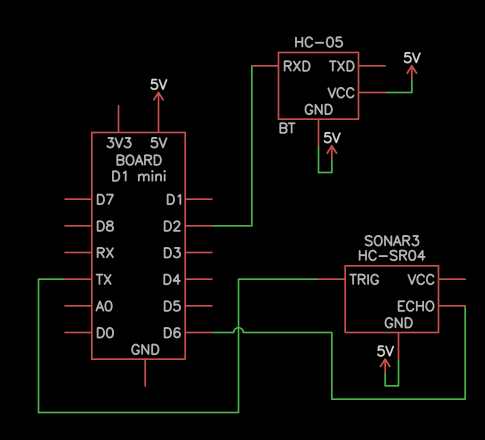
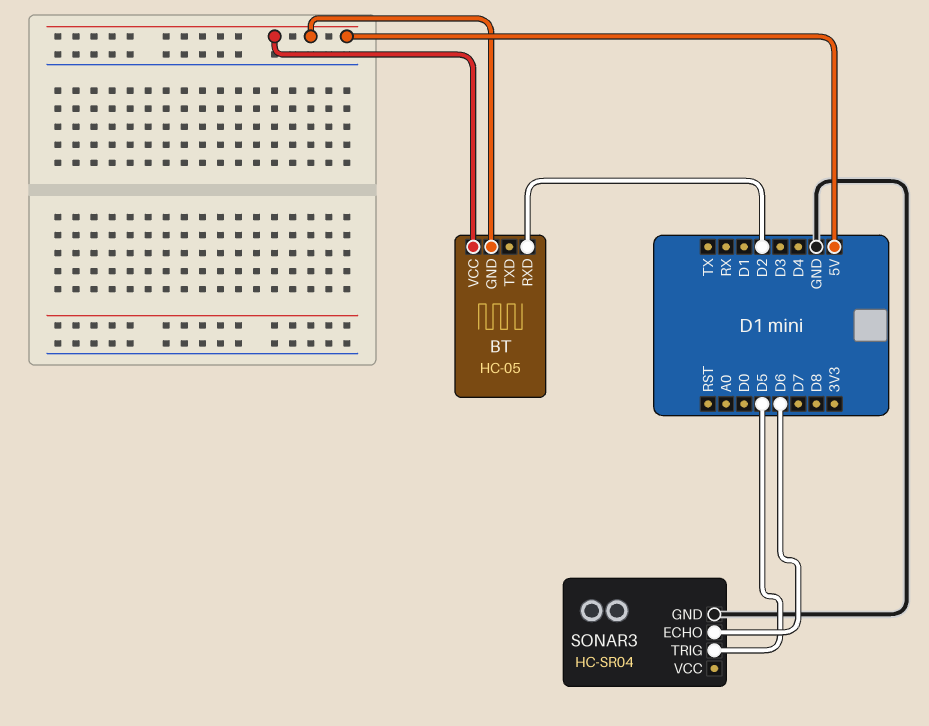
SONAR3 pin GND: 5V -> GND
SONAR3 pin TRIG: TX -> D5

